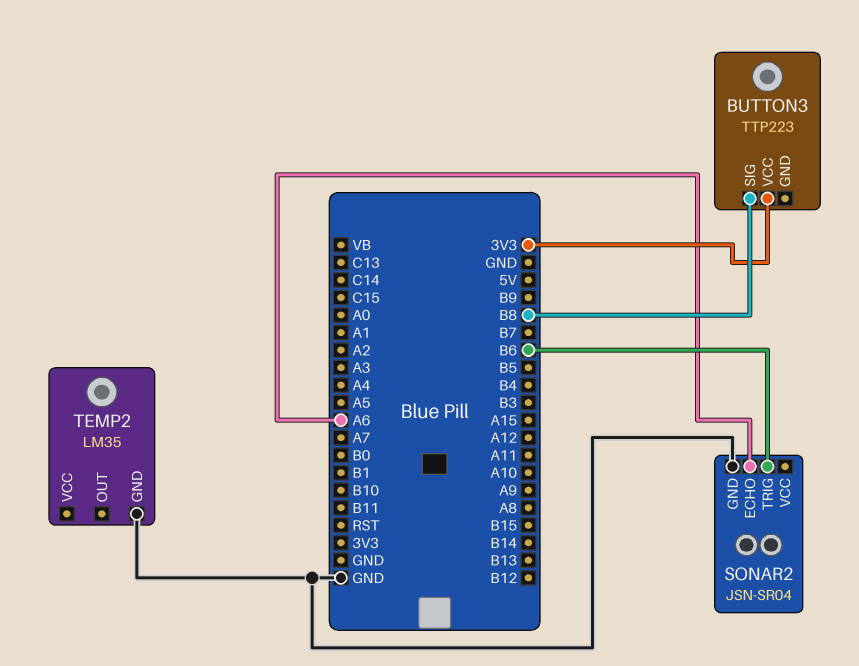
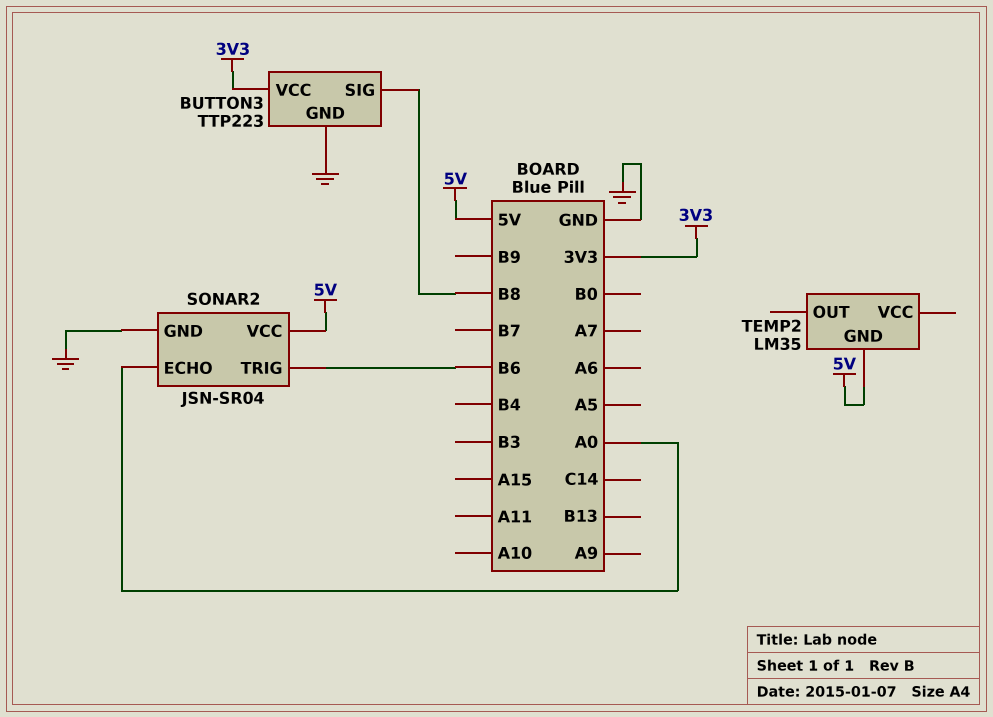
BUTTON3 pin GND: none -> GND
SONAR2 pin ECHO: A6 -> A0
SONAR2 pin VCC: none -> 5V
TEMP2 pin GND: GND -> 5V

